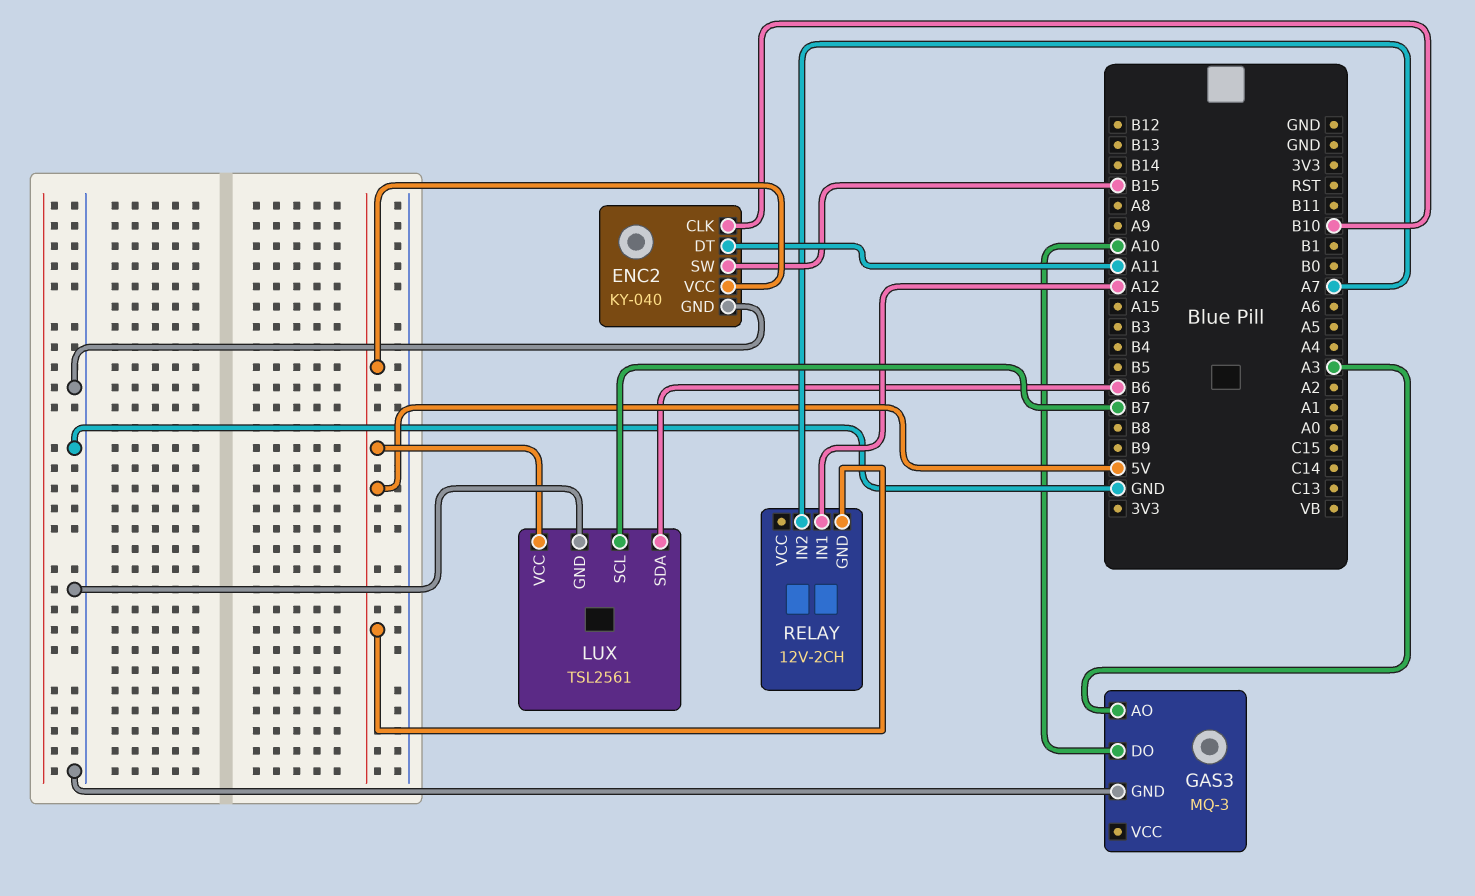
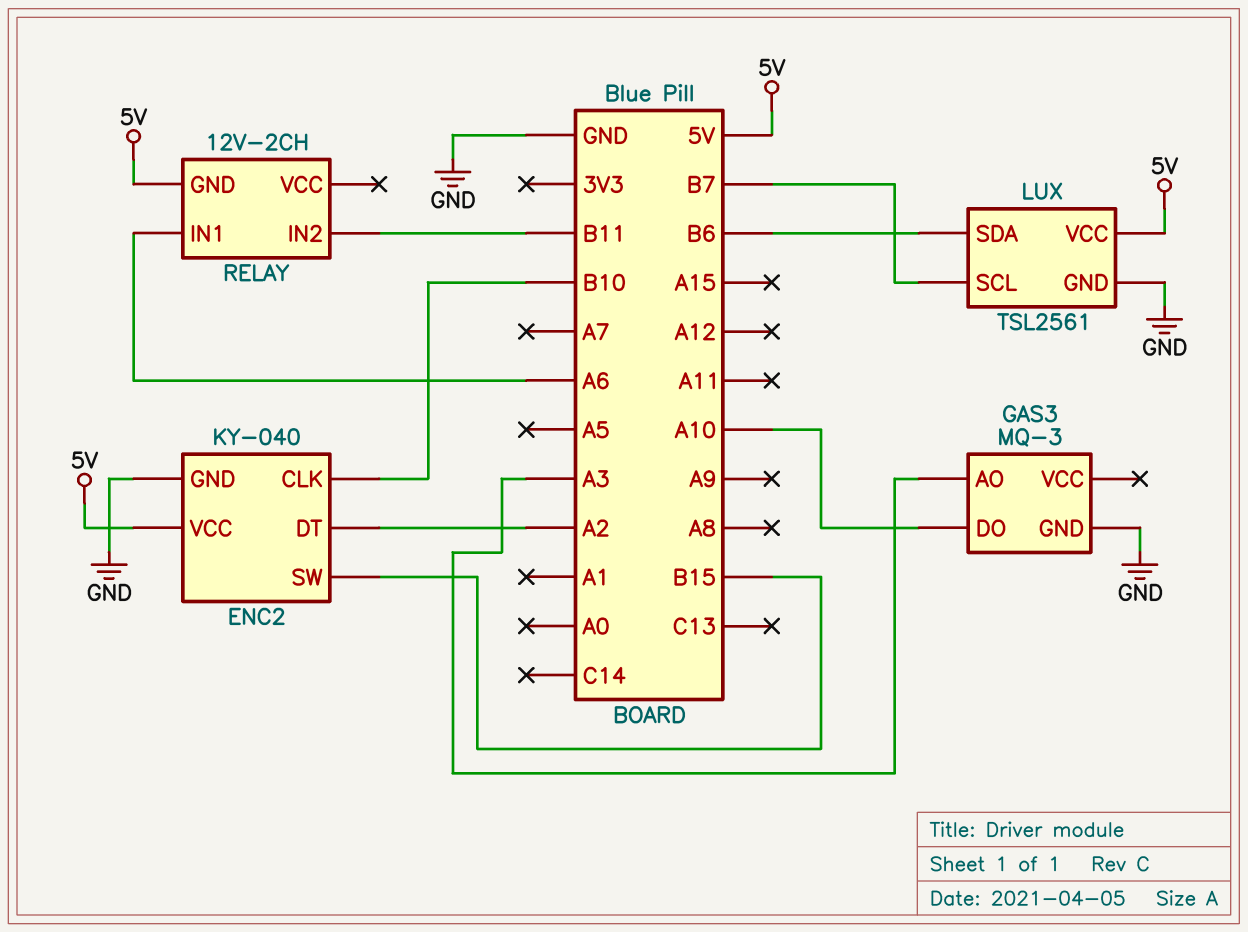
ENC2 pin DT: A11 -> A2
RELAY pin IN1: A12 -> A6
RELAY pin IN2: A7 -> B11

